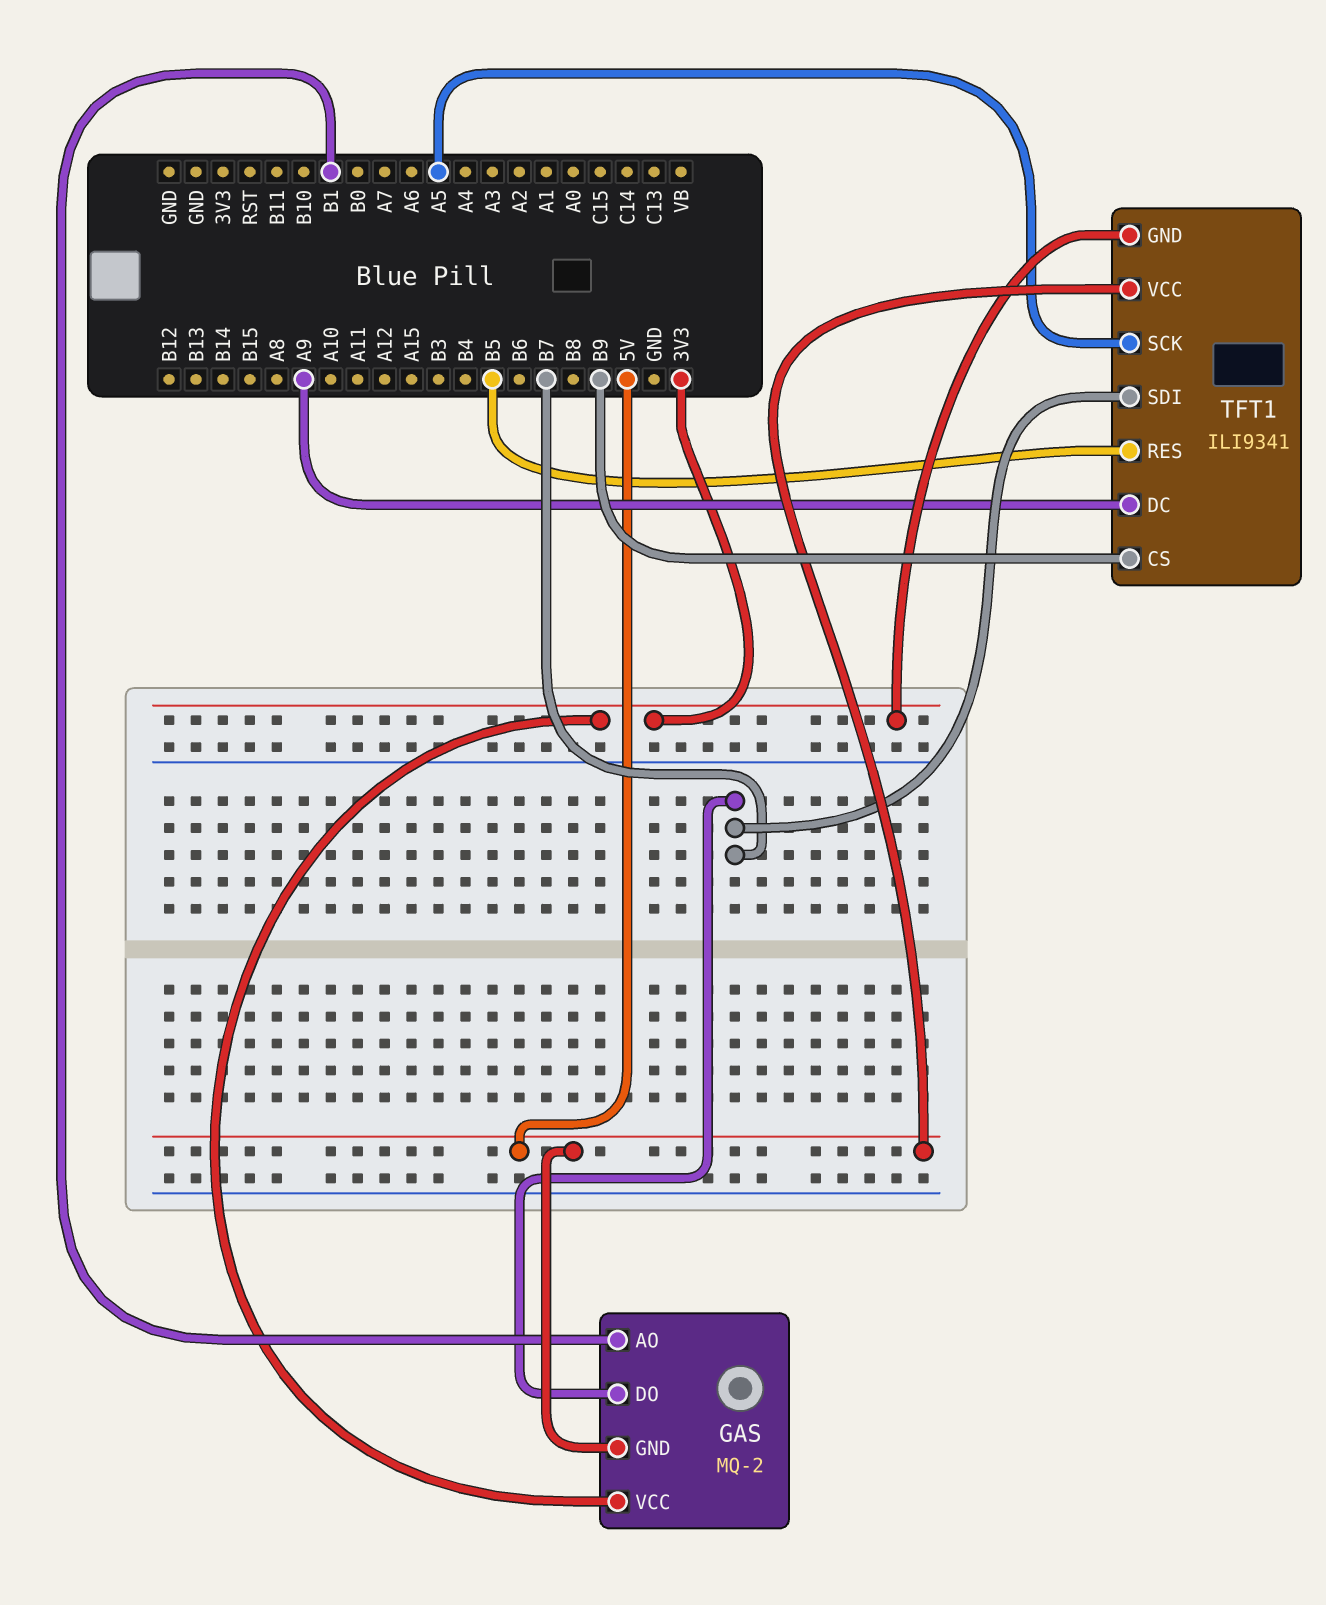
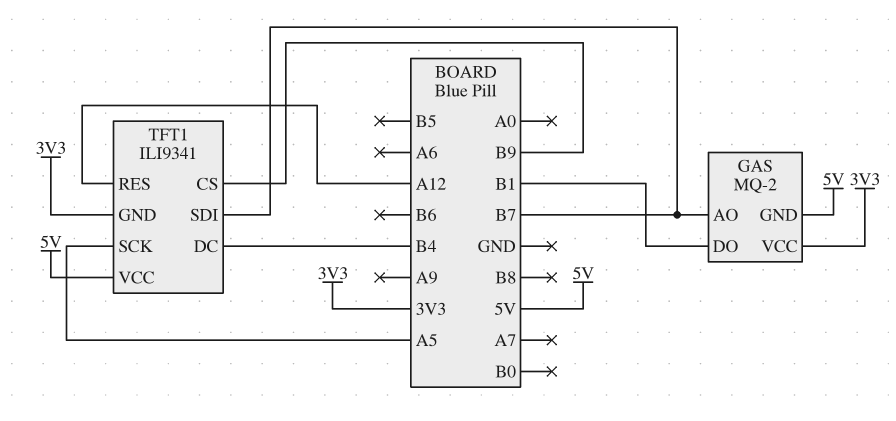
GAS pin AO: B1 -> B7
GAS pin DO: B7 -> B1
TFT1 pin DC: A9 -> B4
TFT1 pin RES: B5 -> A12

